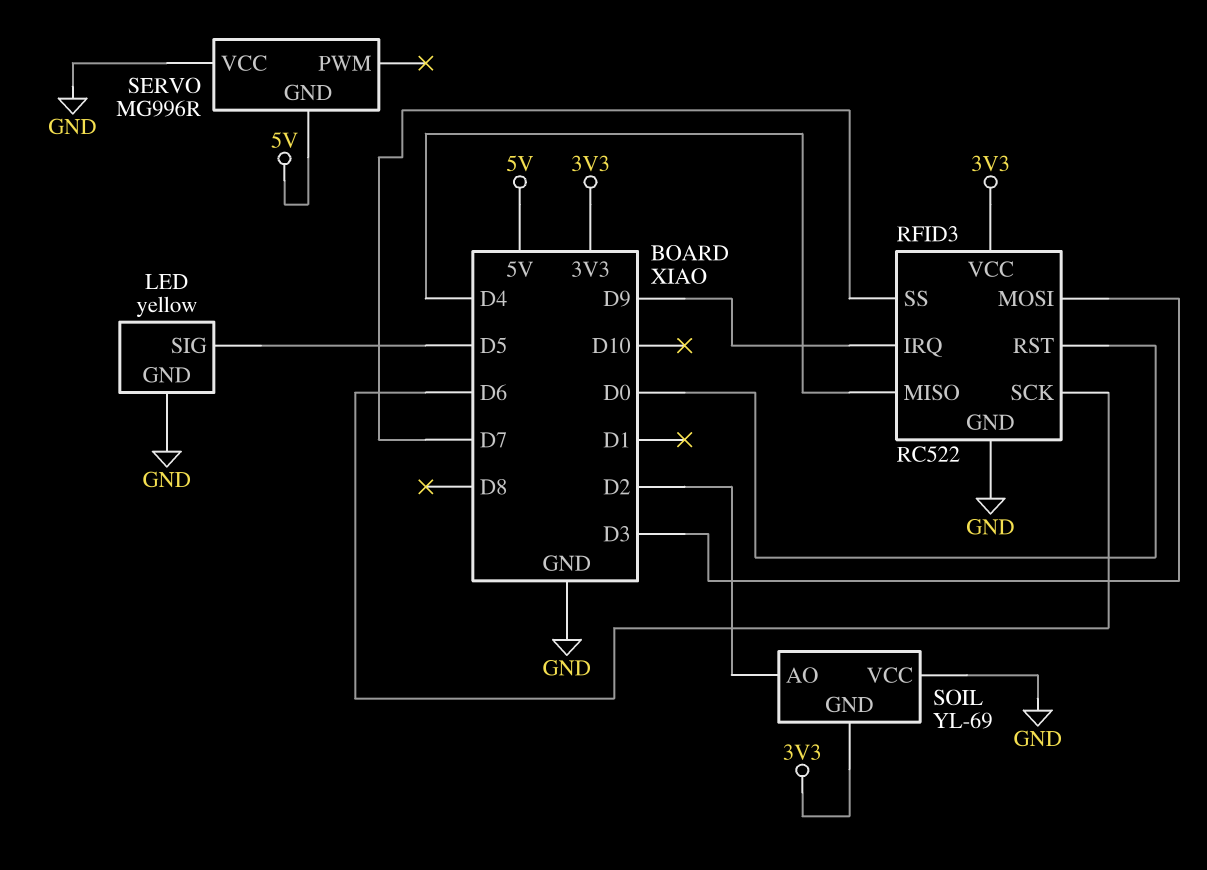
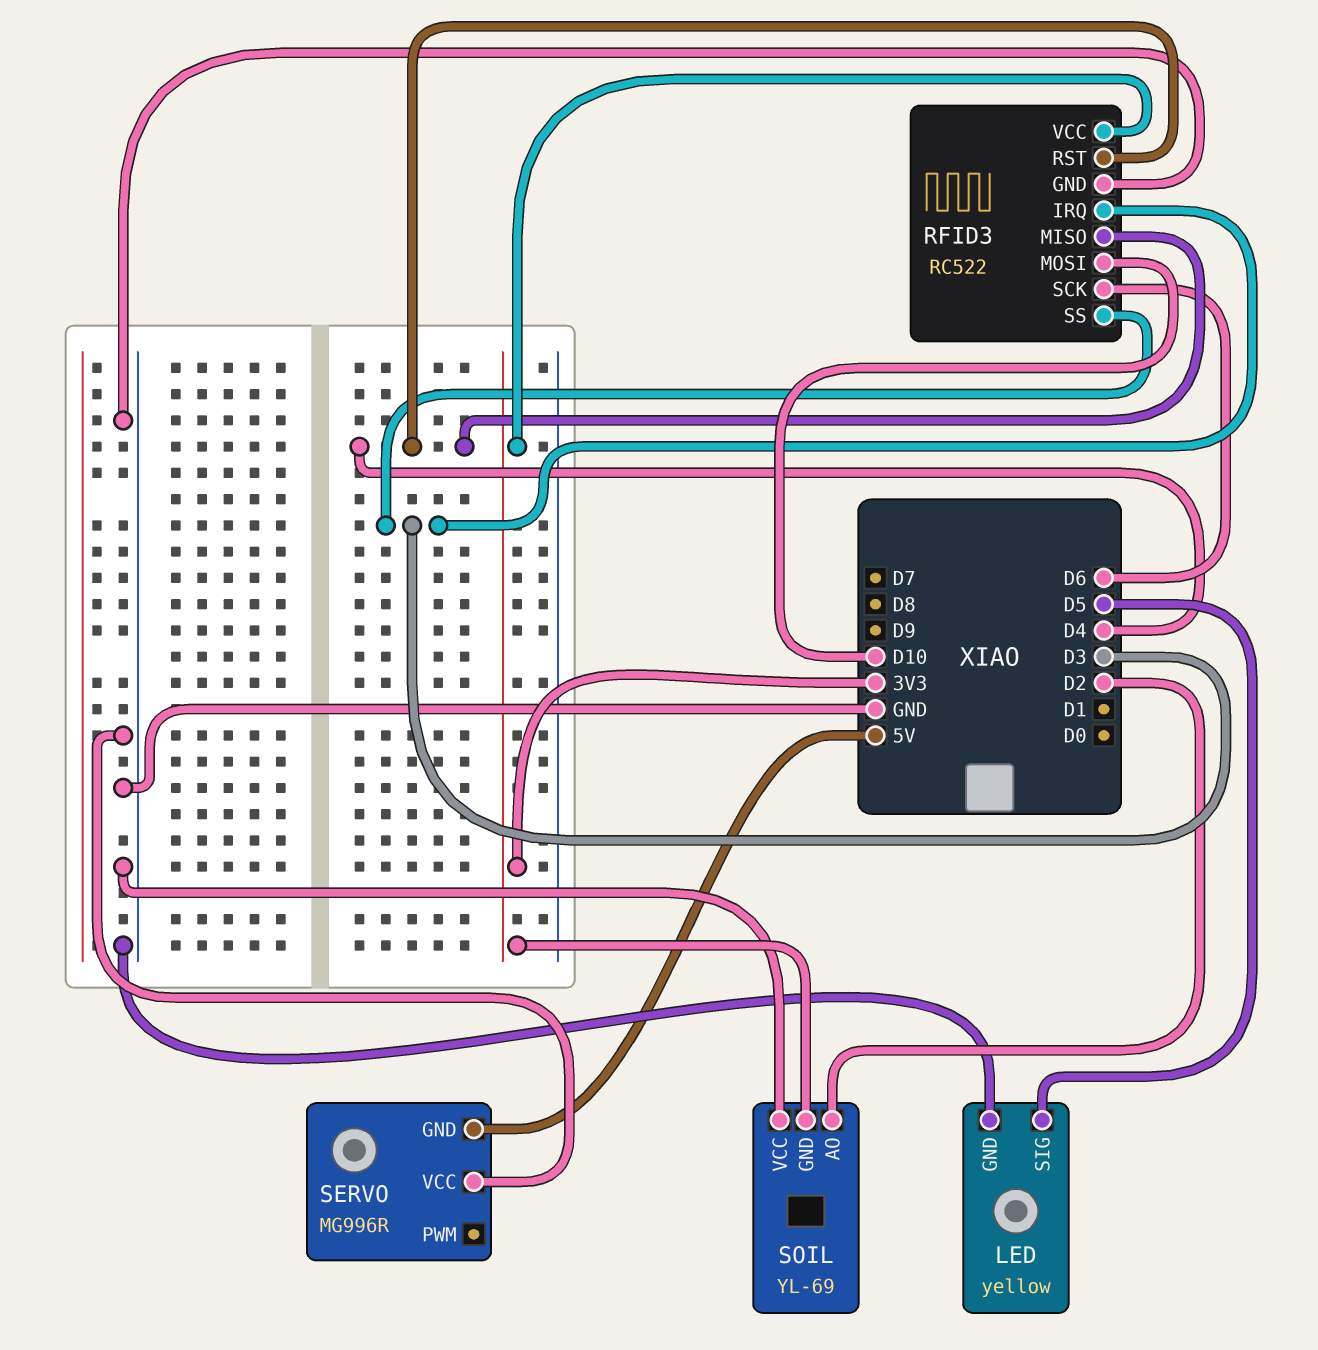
RFID3 pin IRQ: D9 -> D3
RFID3 pin MOSI: D3 -> D10
RFID3 pin RST: D0 -> D4
RFID3 pin SS: D7 -> D3

